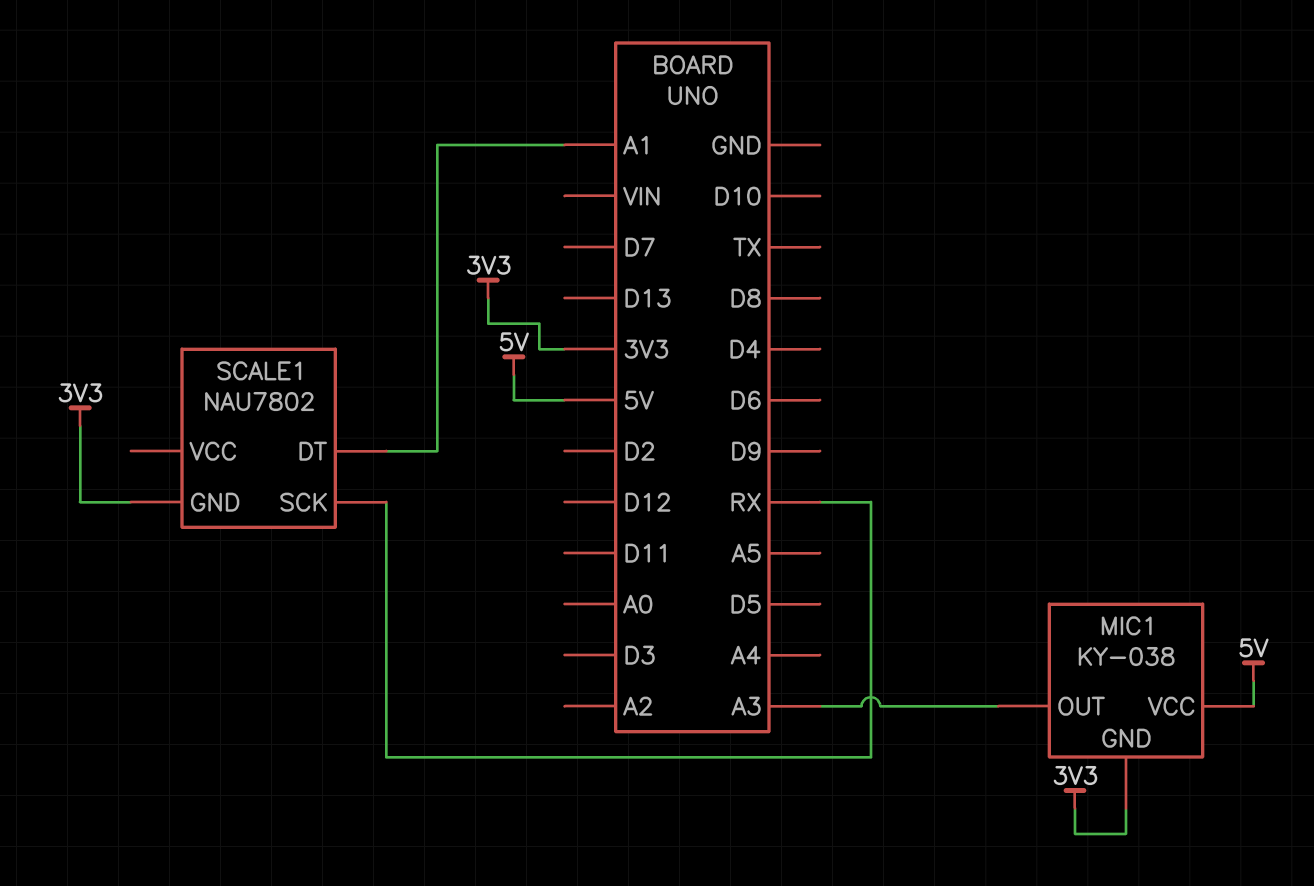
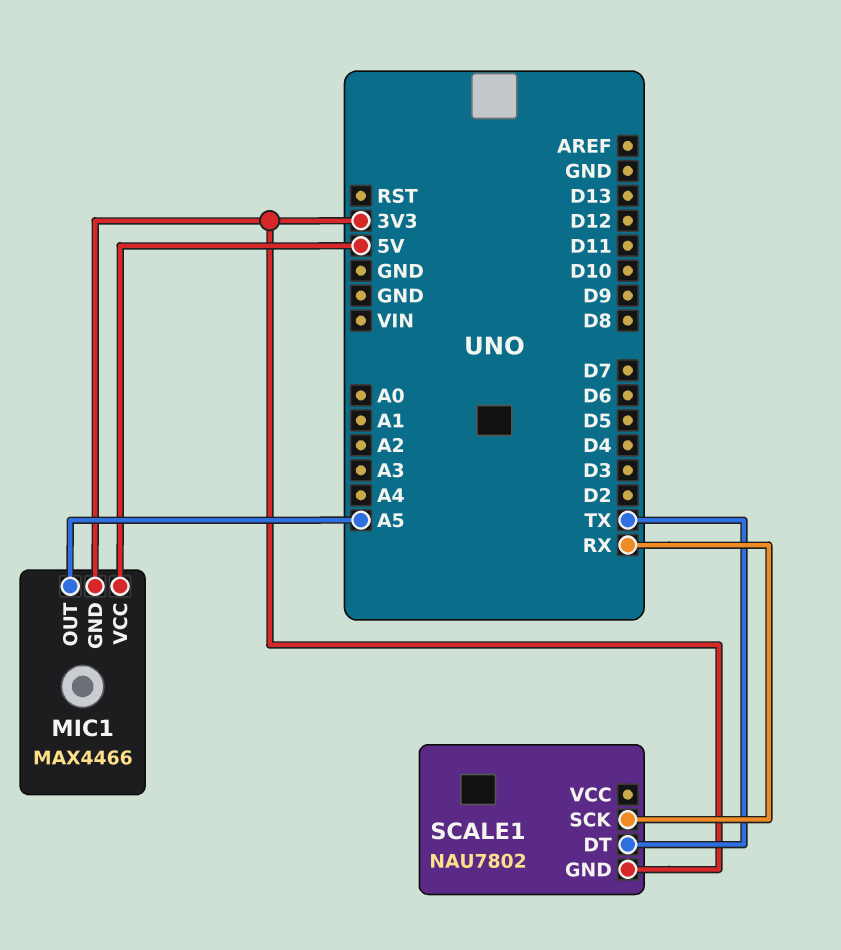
MIC1: KY-038 -> MAX4466
MIC1 pin OUT: A3 -> A5
SCALE1 pin DT: A1 -> TX

